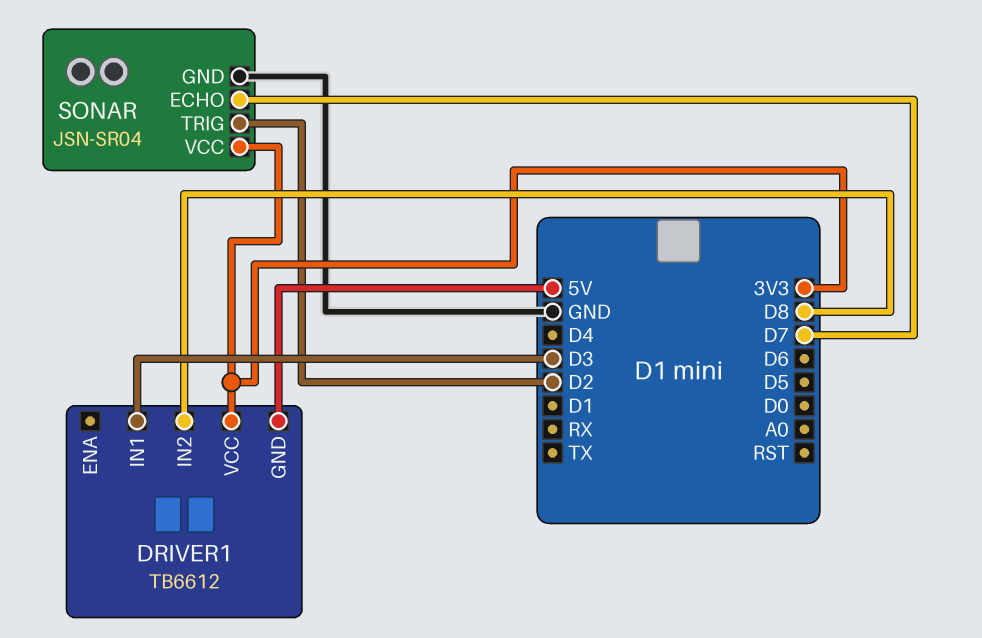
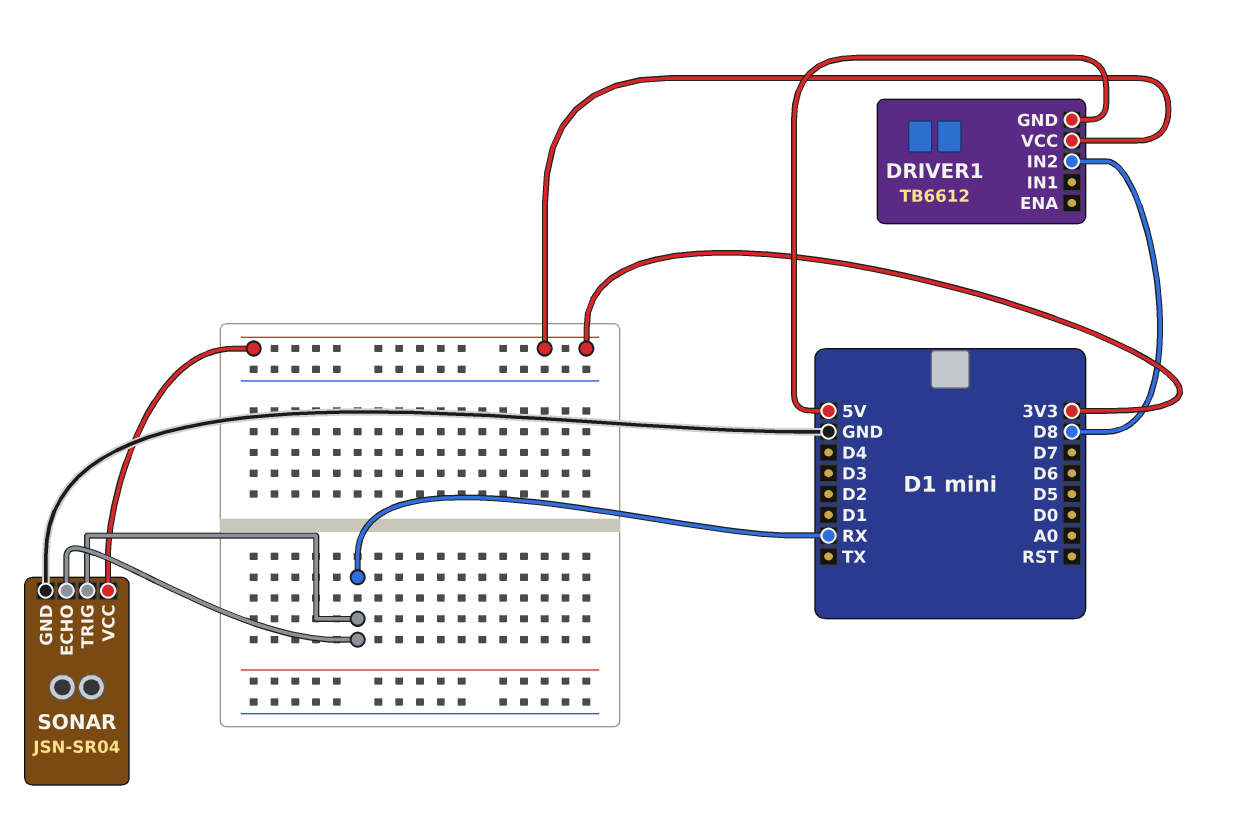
DRIVER1 pin IN1: D3 -> none
SONAR pin ECHO: D7 -> RX
SONAR pin TRIG: D2 -> RX

